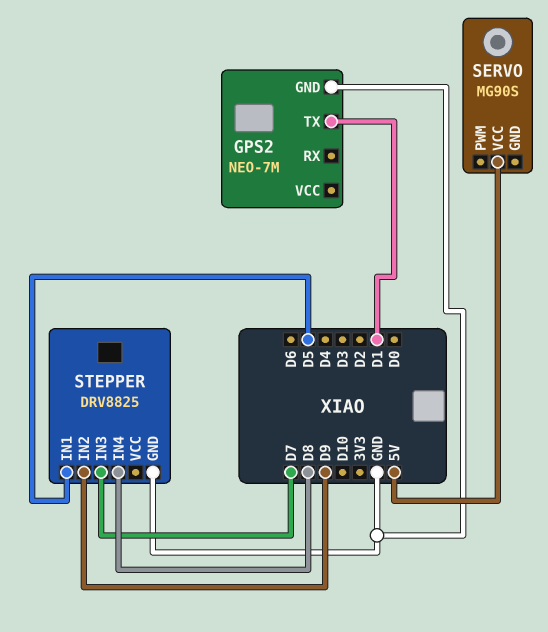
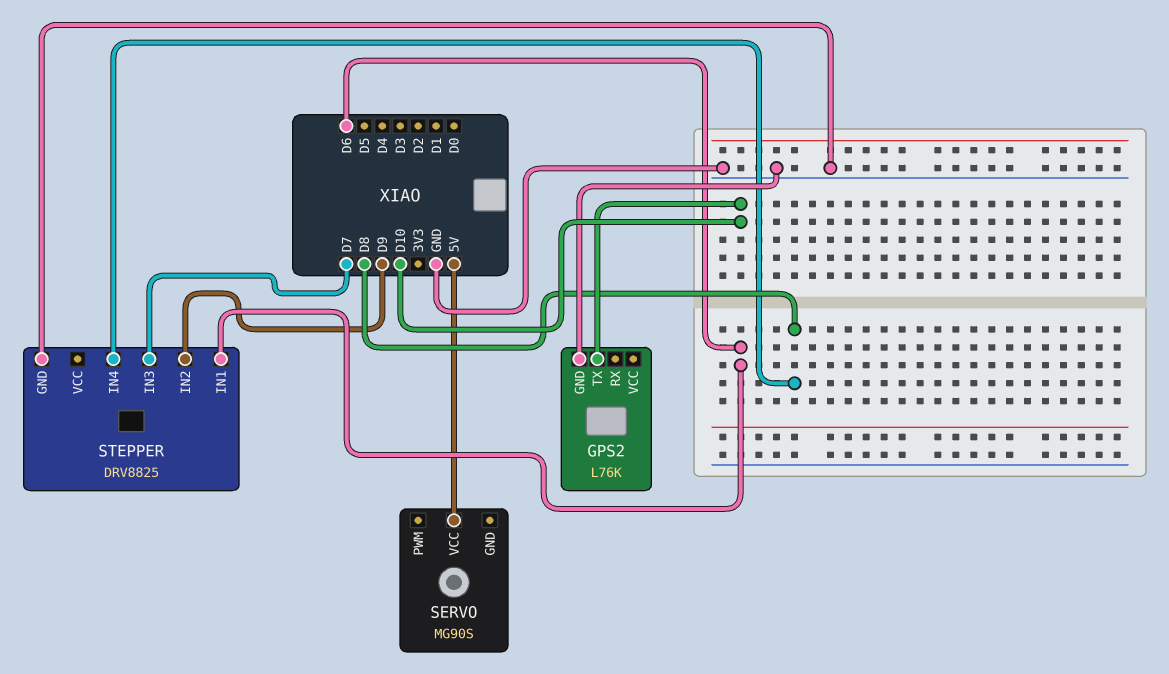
GPS2: NEO-7M -> L76K
GPS2 pin TX: D1 -> D10
STEPPER pin IN1: D5 -> D6

